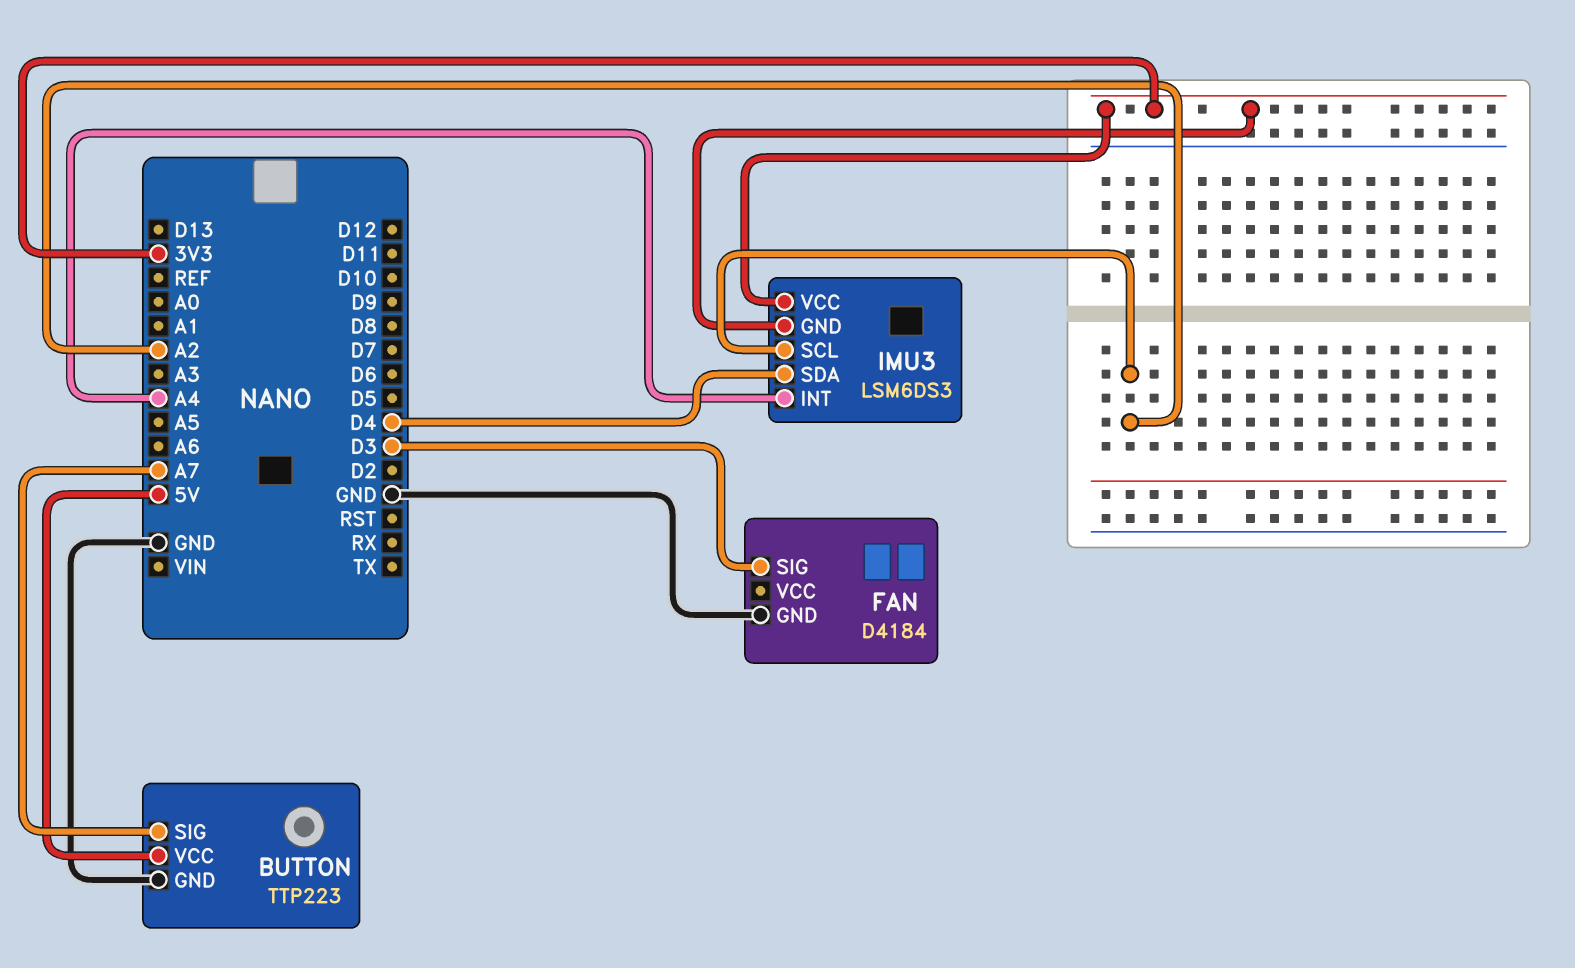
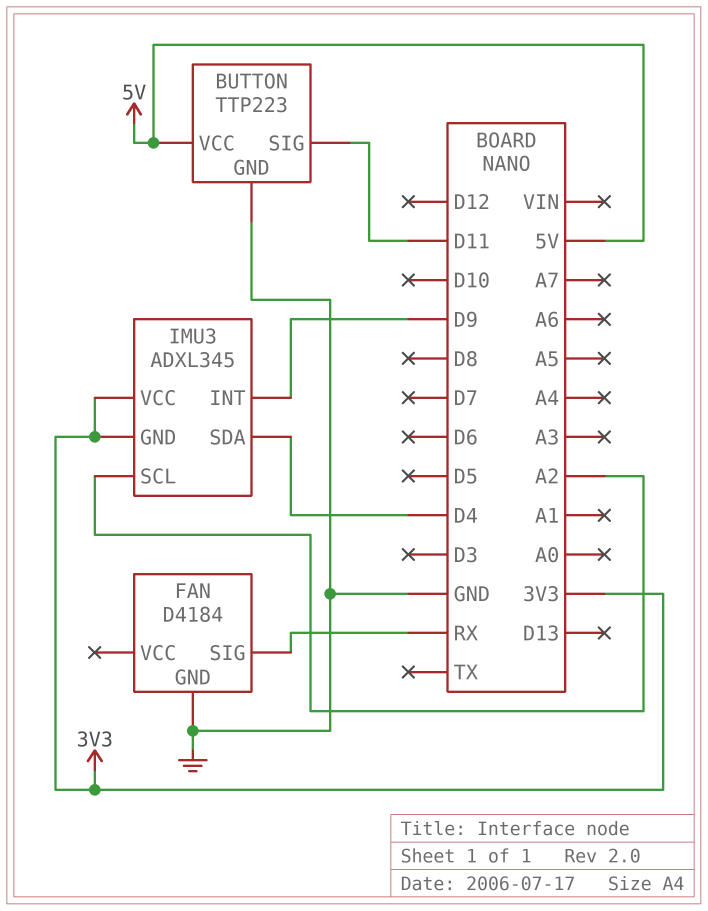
BUTTON pin SIG: A7 -> D11
FAN pin SIG: D3 -> RX
IMU3: LSM6DS3 -> ADXL345
IMU3 pin INT: A4 -> D9

